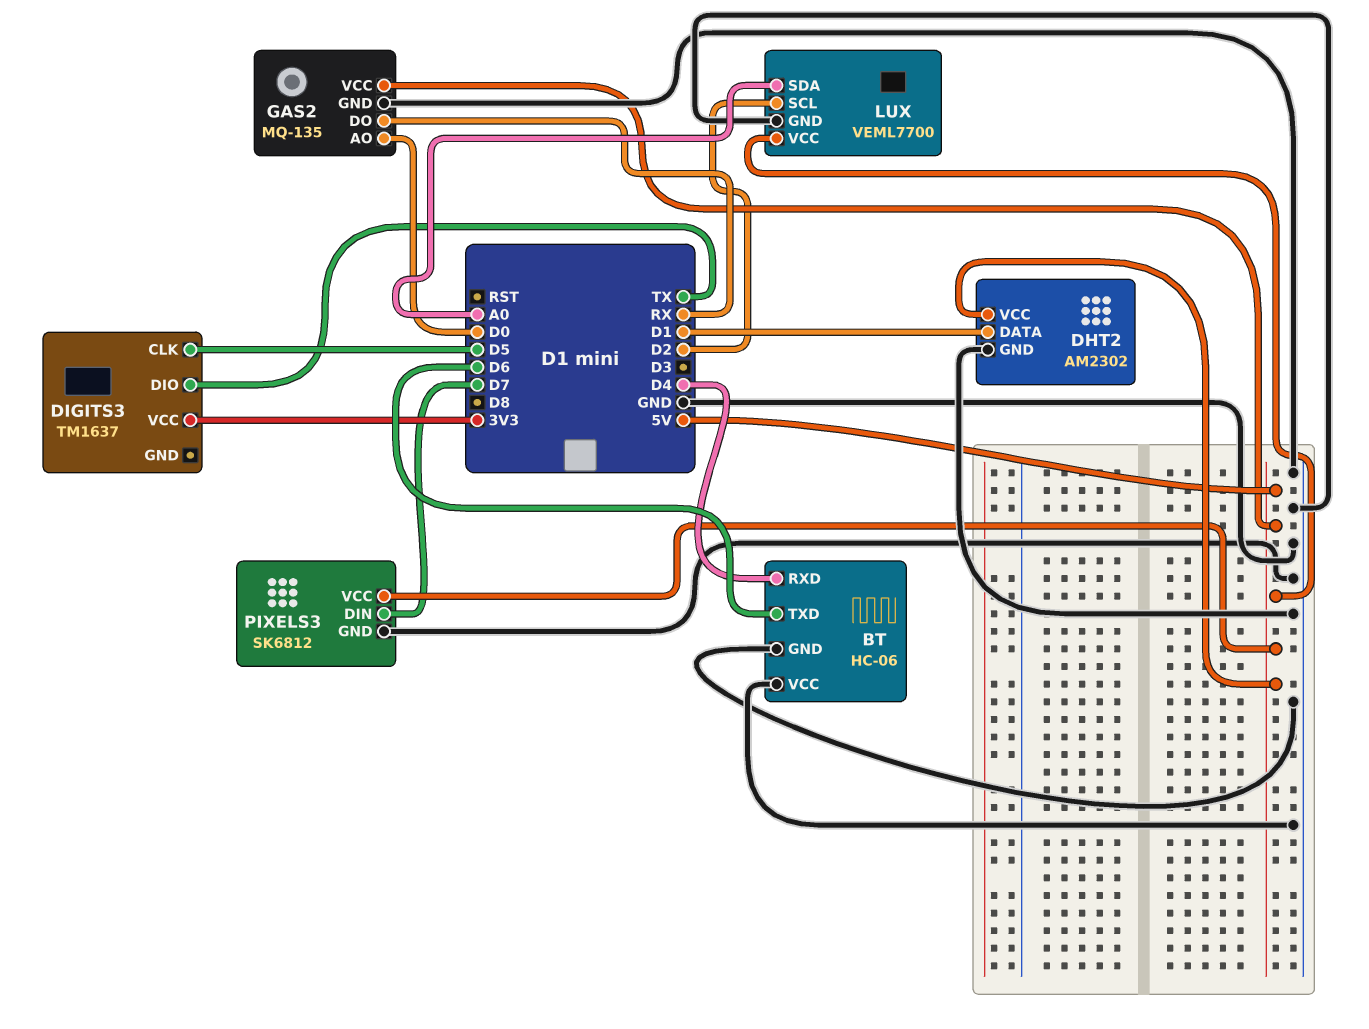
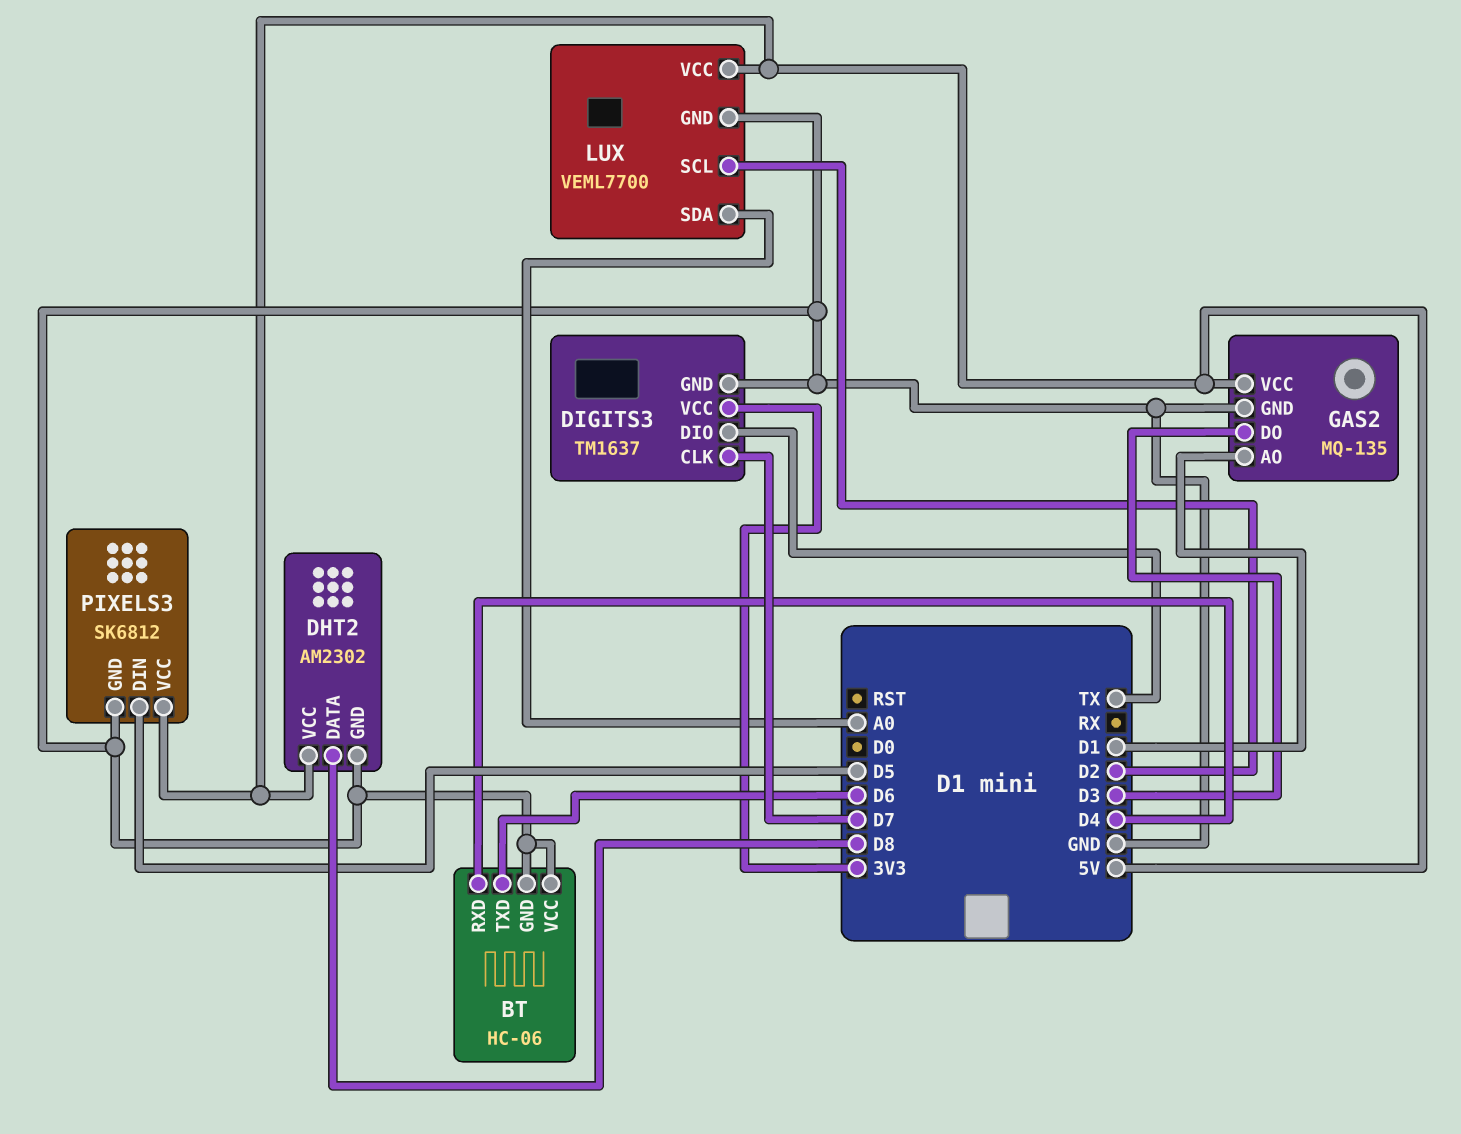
DHT2 pin DATA: D1 -> D8
DIGITS3 pin CLK: D5 -> D7
DIGITS3 pin GND: none -> GND
GAS2 pin AO: D0 -> D1
GAS2 pin DO: RX -> D3
PIXELS3 pin DIN: D7 -> D5

